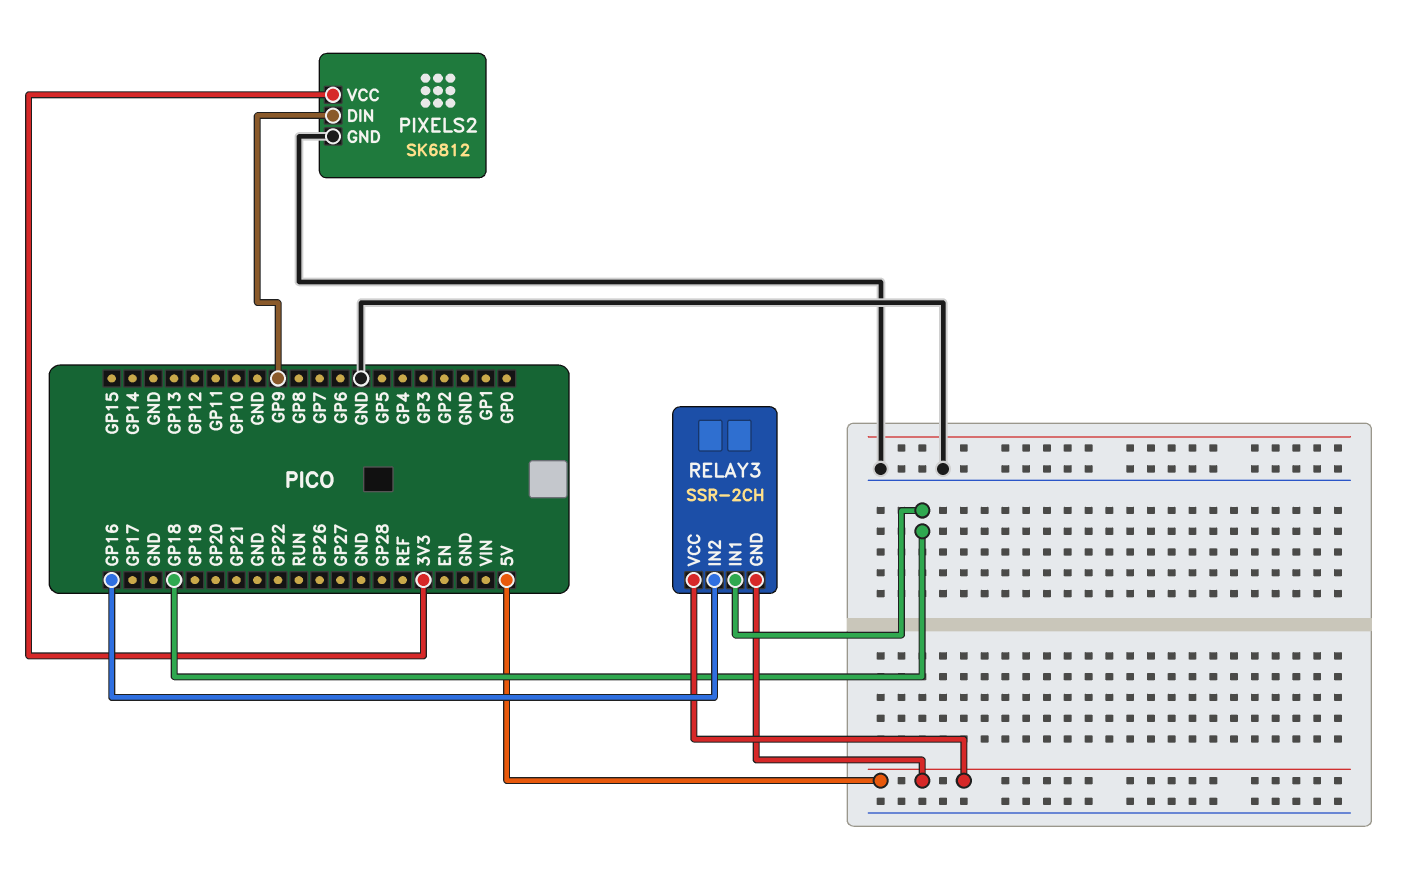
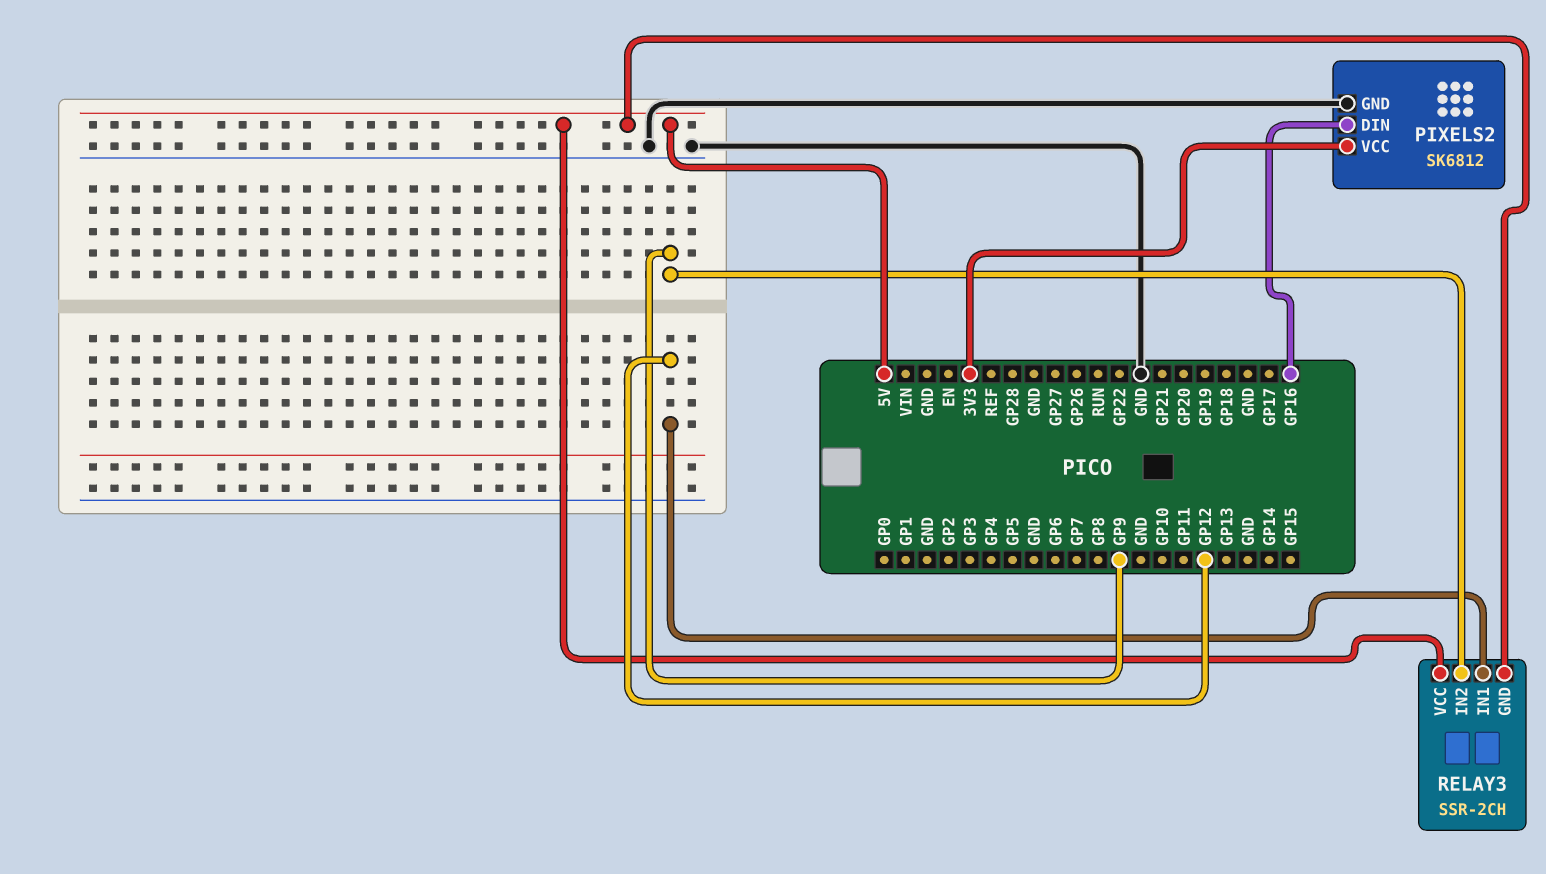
PIXELS2 pin DIN: GP9 -> GP16
RELAY3 pin IN1: GP18 -> GP12
RELAY3 pin IN2: GP16 -> GP9

